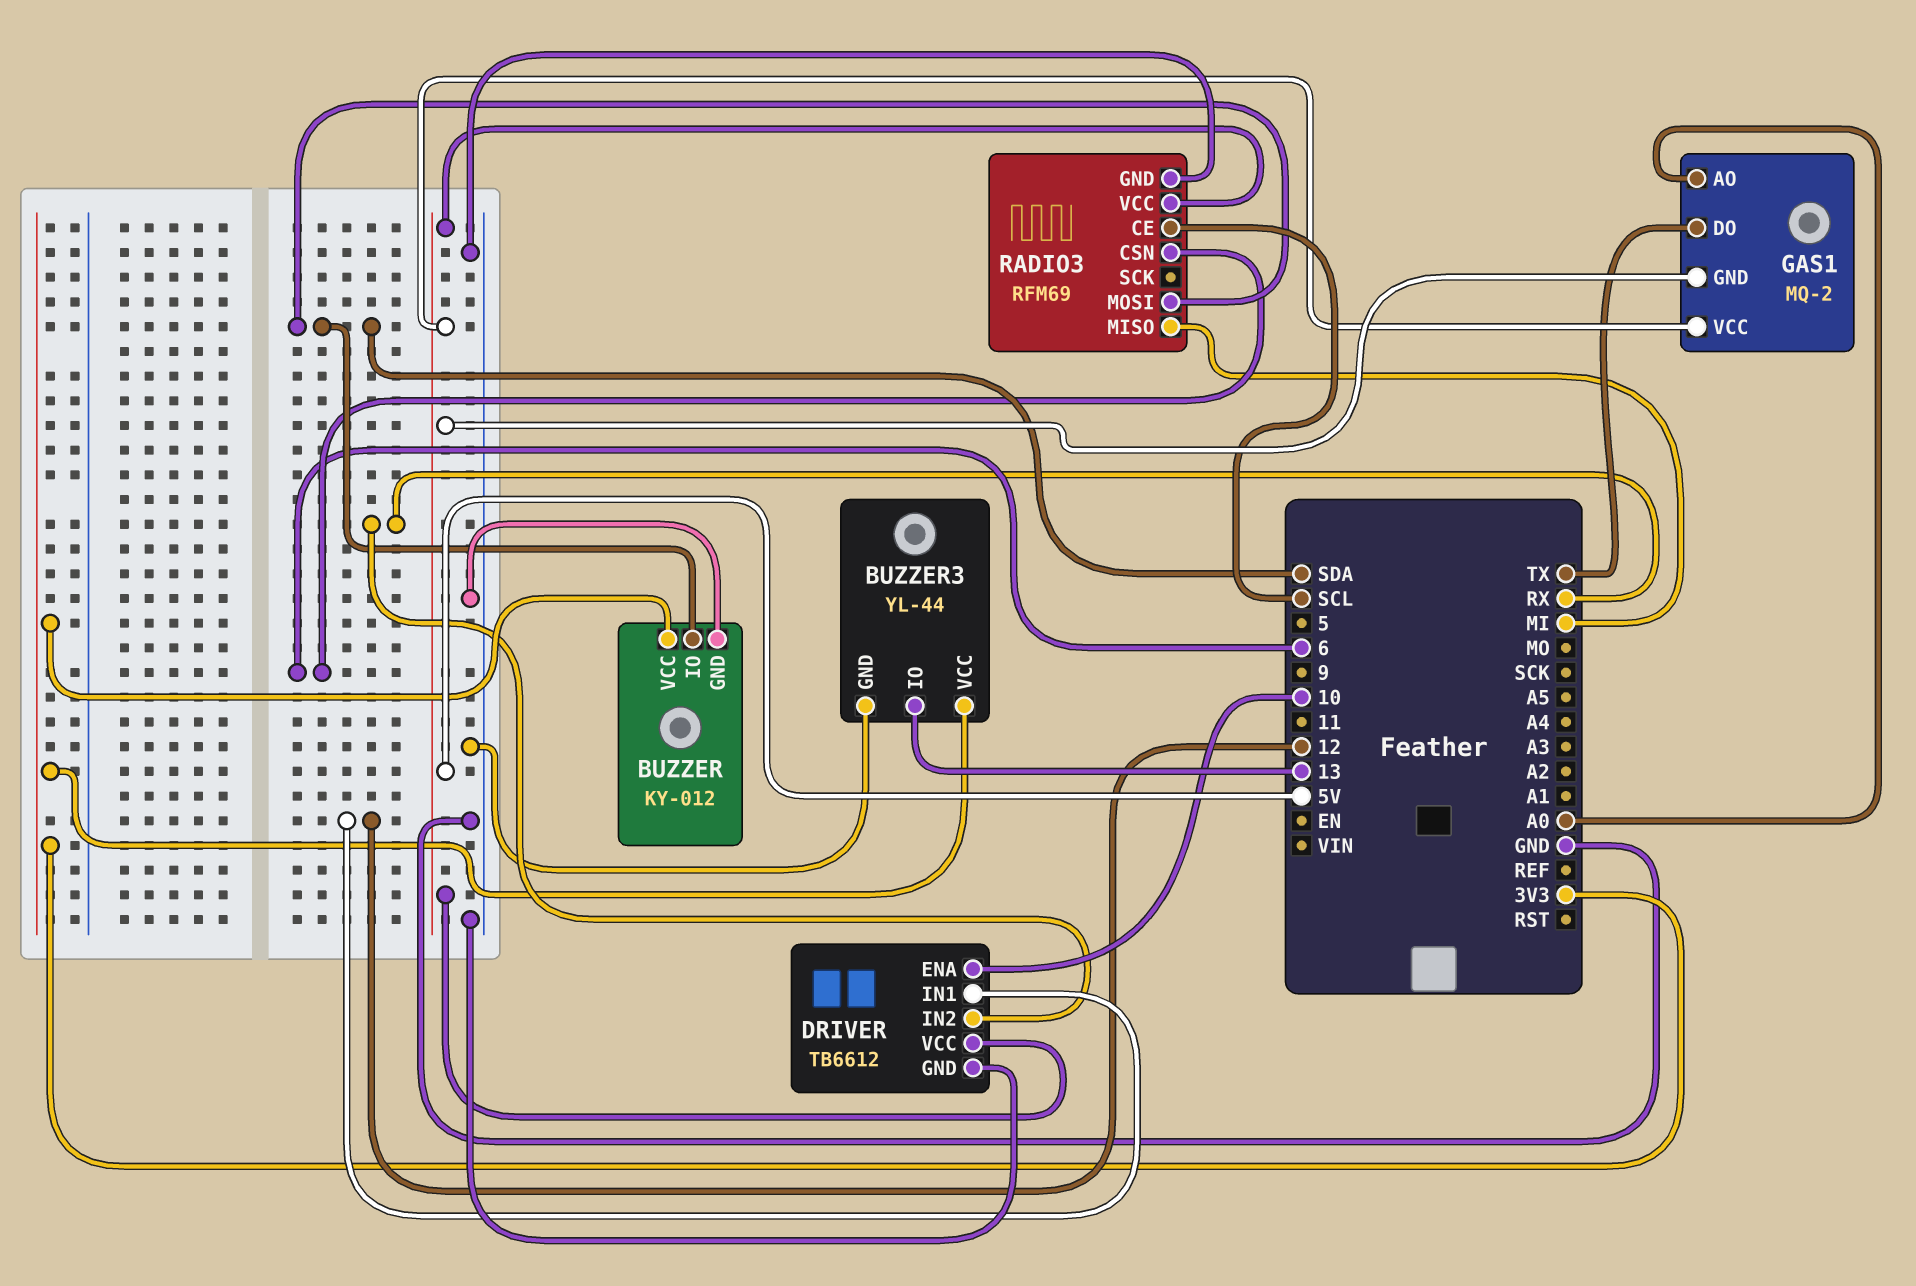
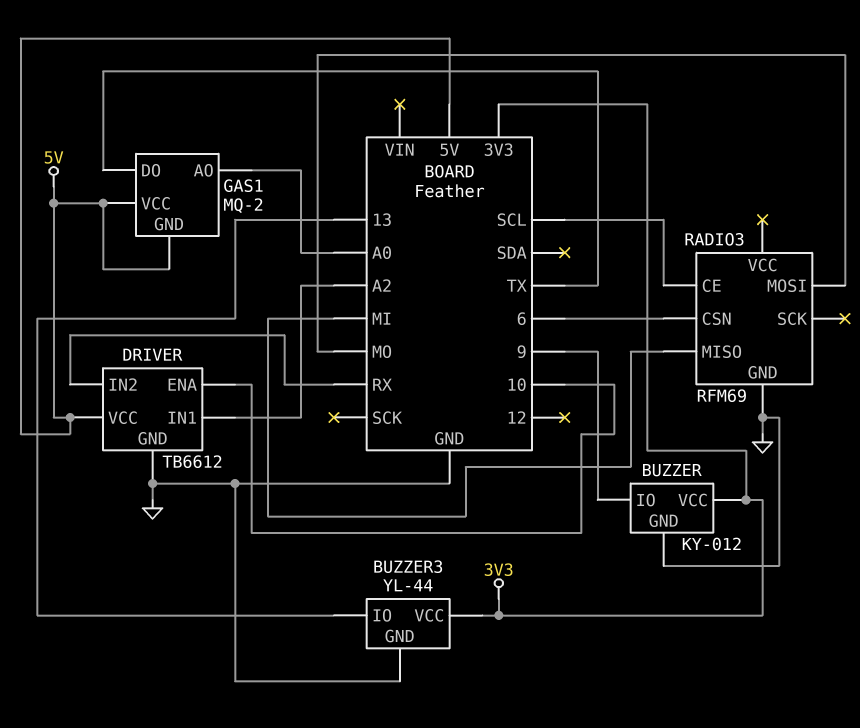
BUZZER pin IO: SDA -> 9
DRIVER pin IN1: 12 -> A2
RADIO3 pin MOSI: SDA -> MO
RADIO3 pin VCC: 5V -> none

